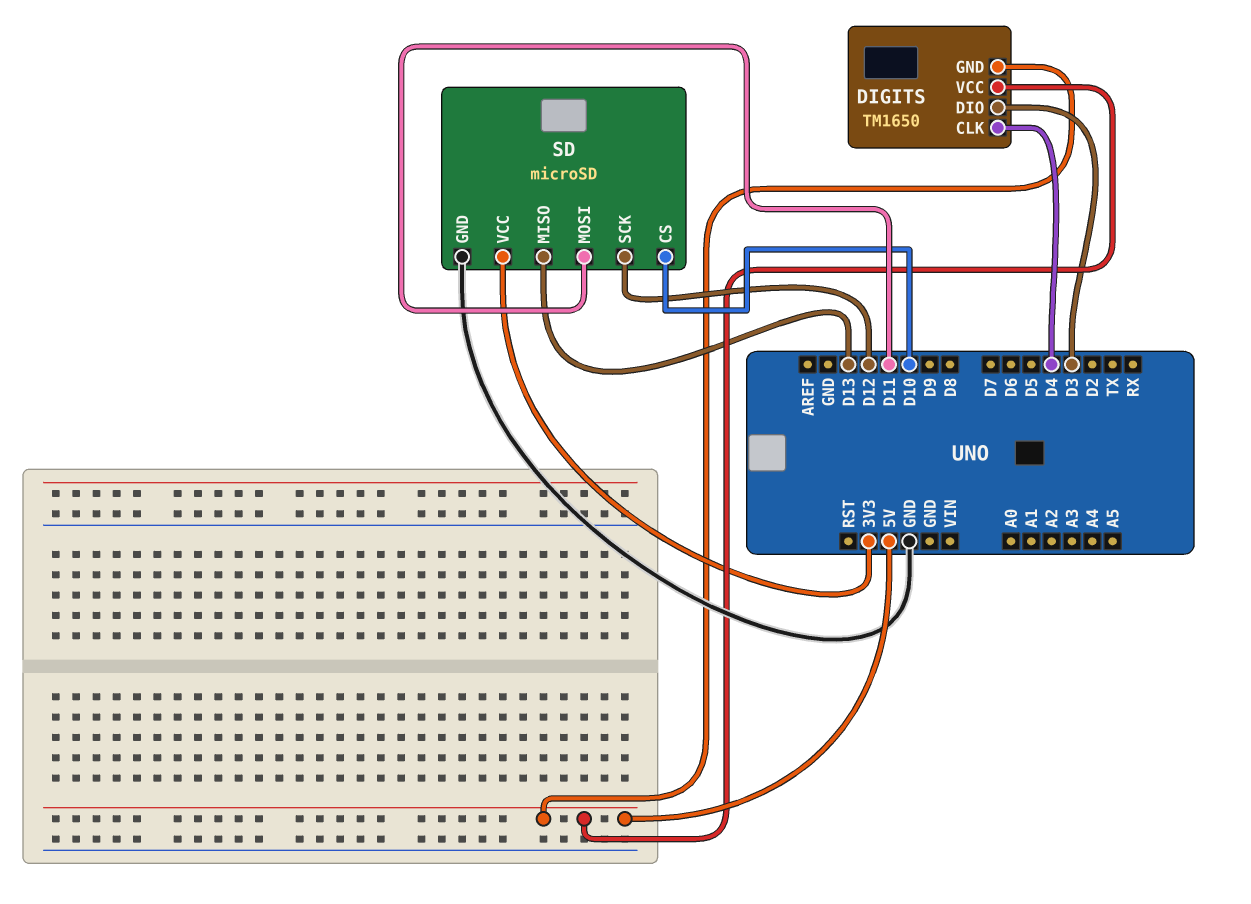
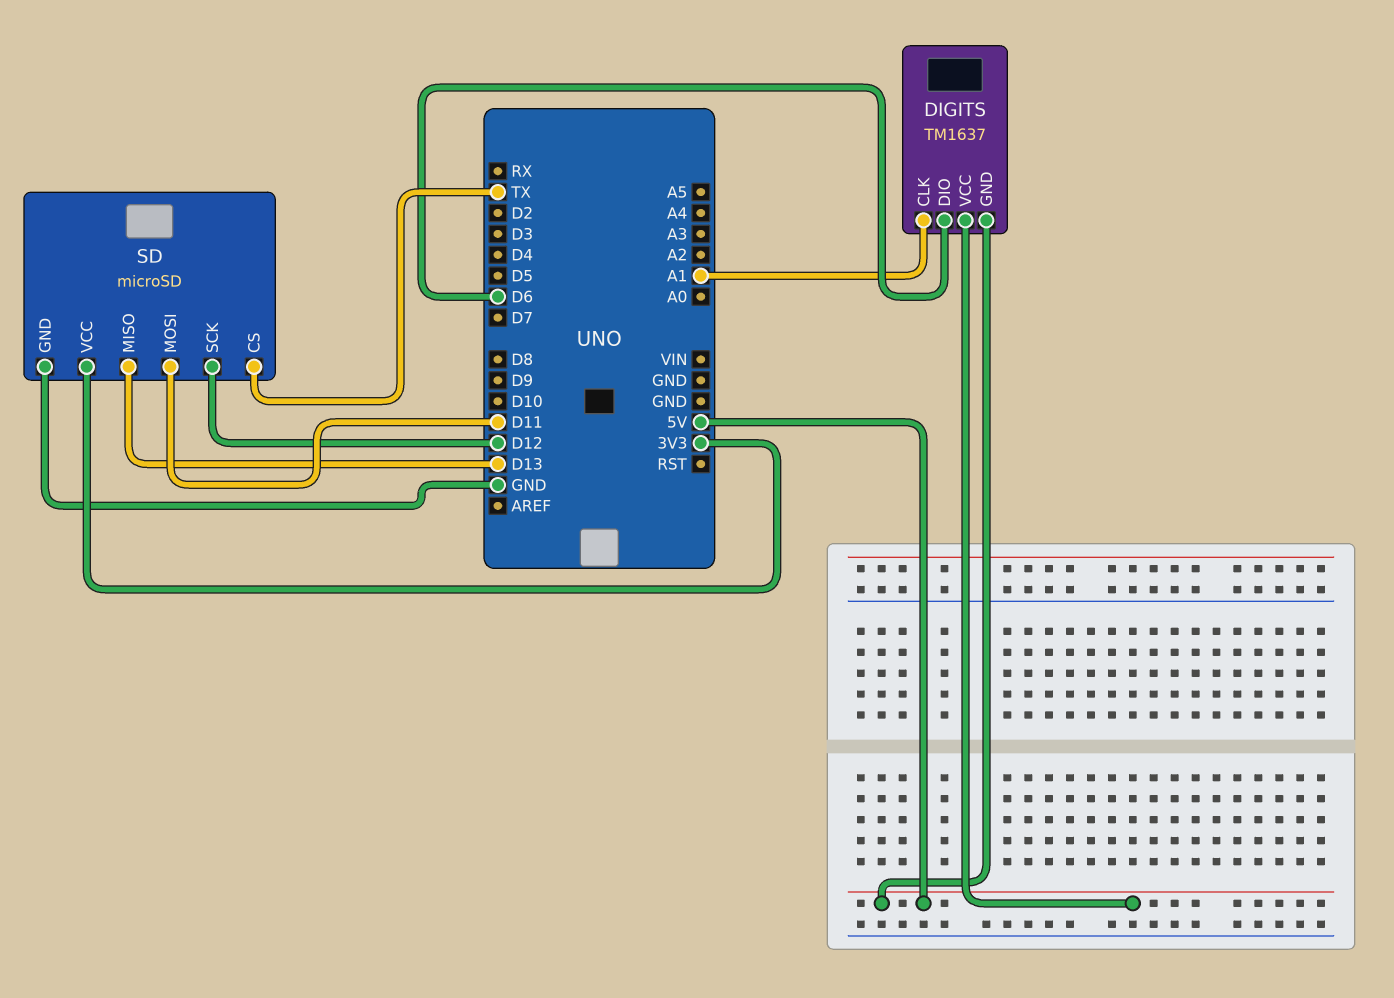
DIGITS: TM1650 -> TM1637
DIGITS pin CLK: D4 -> A1
DIGITS pin DIO: D3 -> D6
SD pin CS: D10 -> TX

